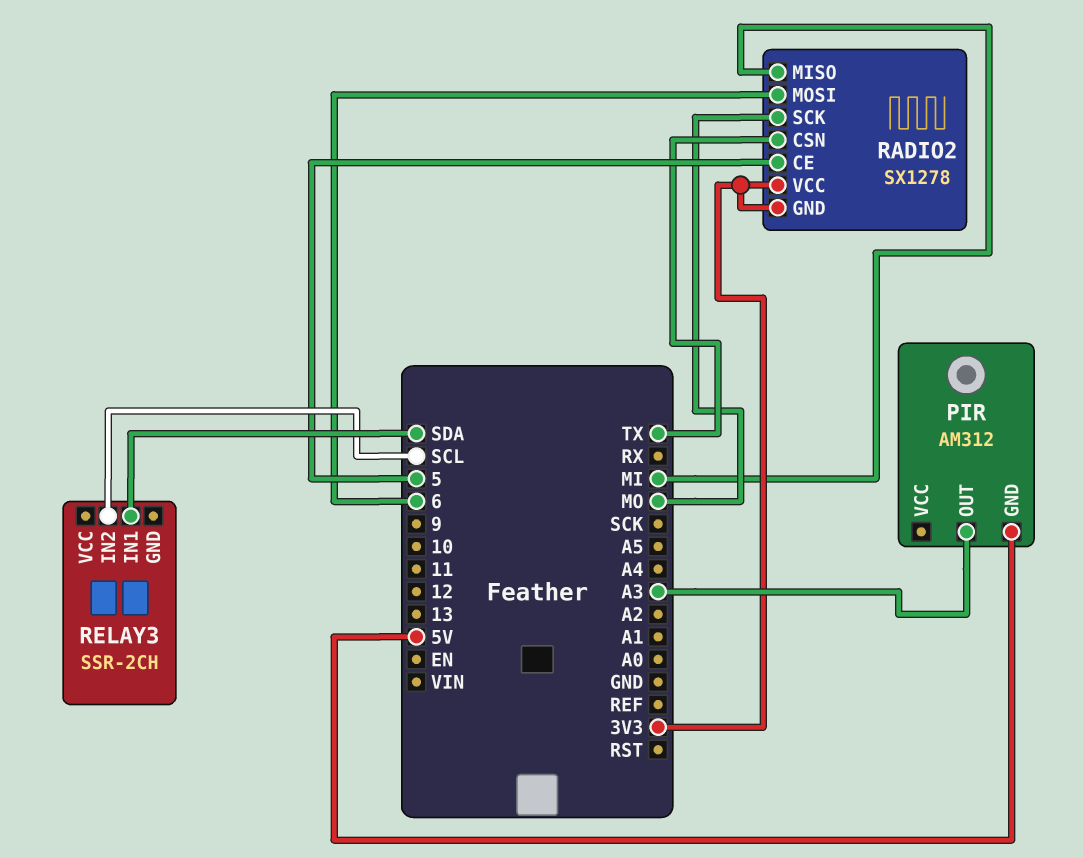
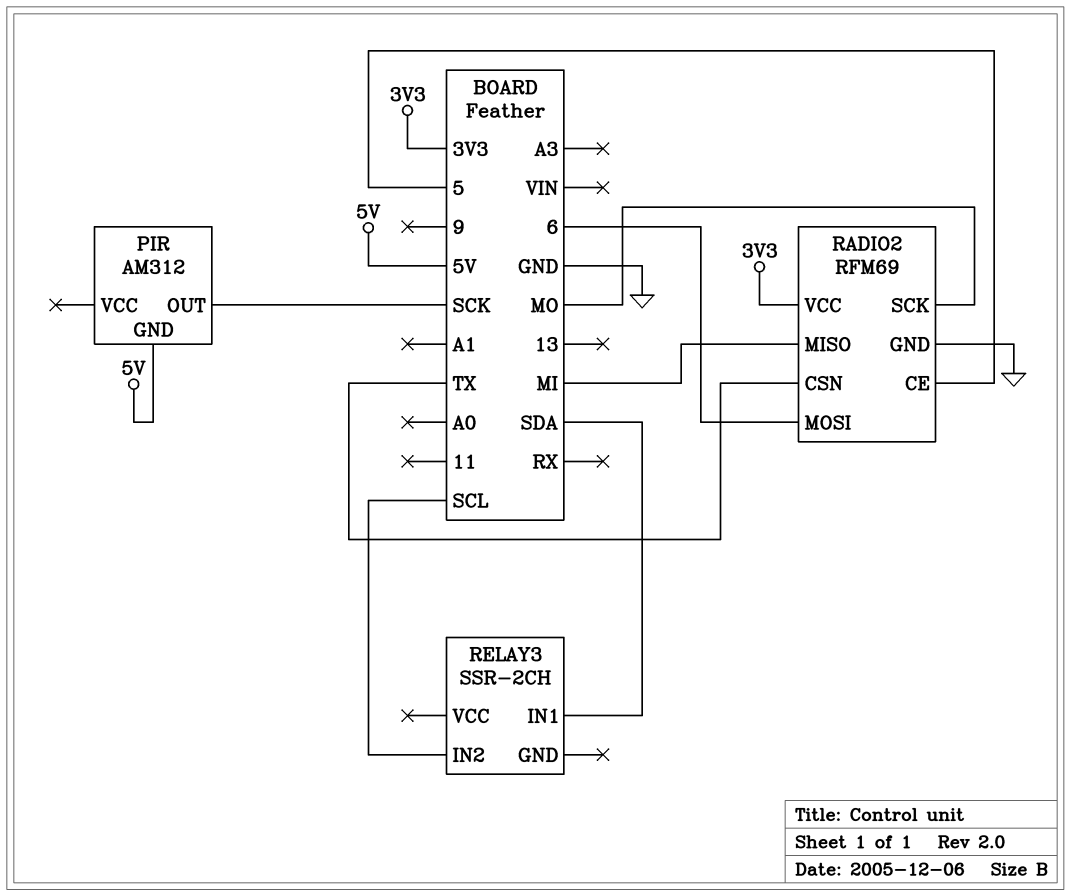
PIR pin OUT: A3 -> SCK
RADIO2: SX1278 -> RFM69
RADIO2 pin GND: 3V3 -> GND

